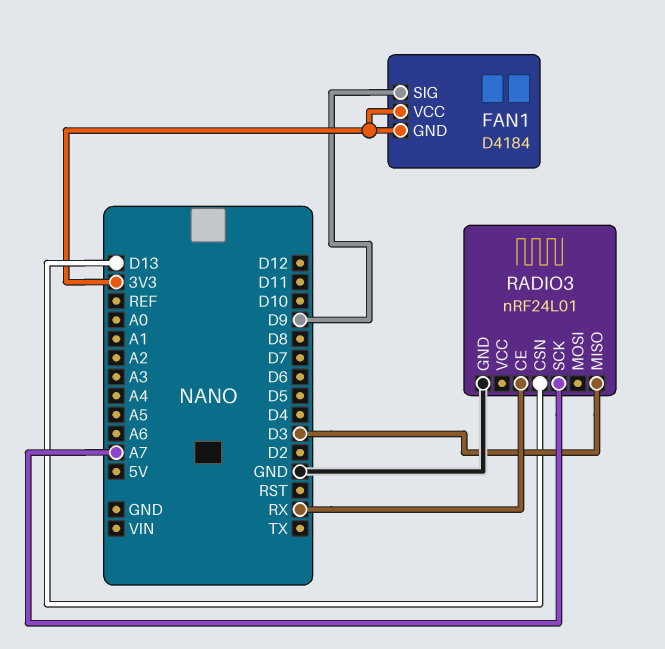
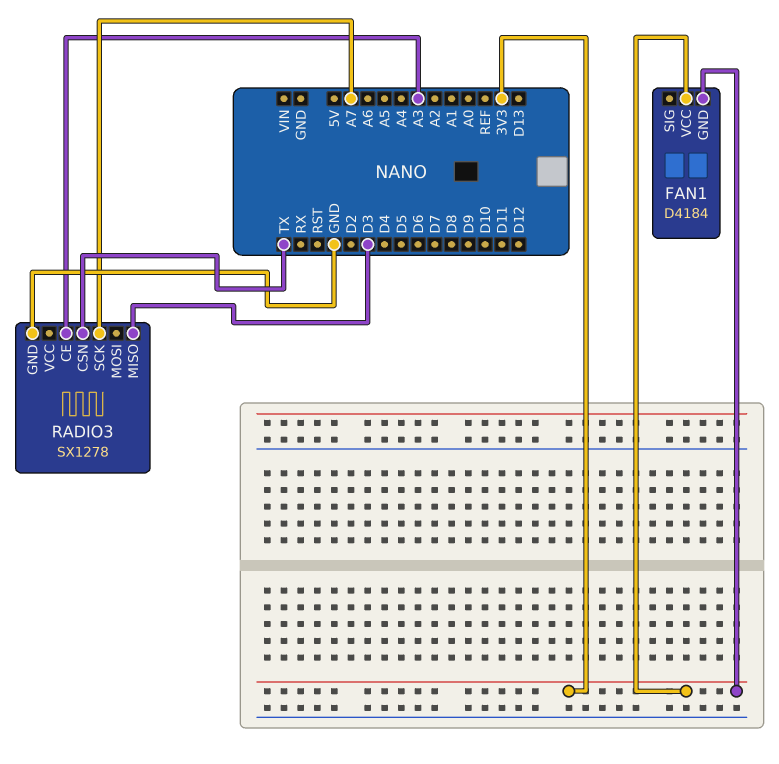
FAN1 pin SIG: D9 -> none
RADIO3: nRF24L01 -> SX1278
RADIO3 pin CE: RX -> A3
RADIO3 pin CSN: D13 -> TX

